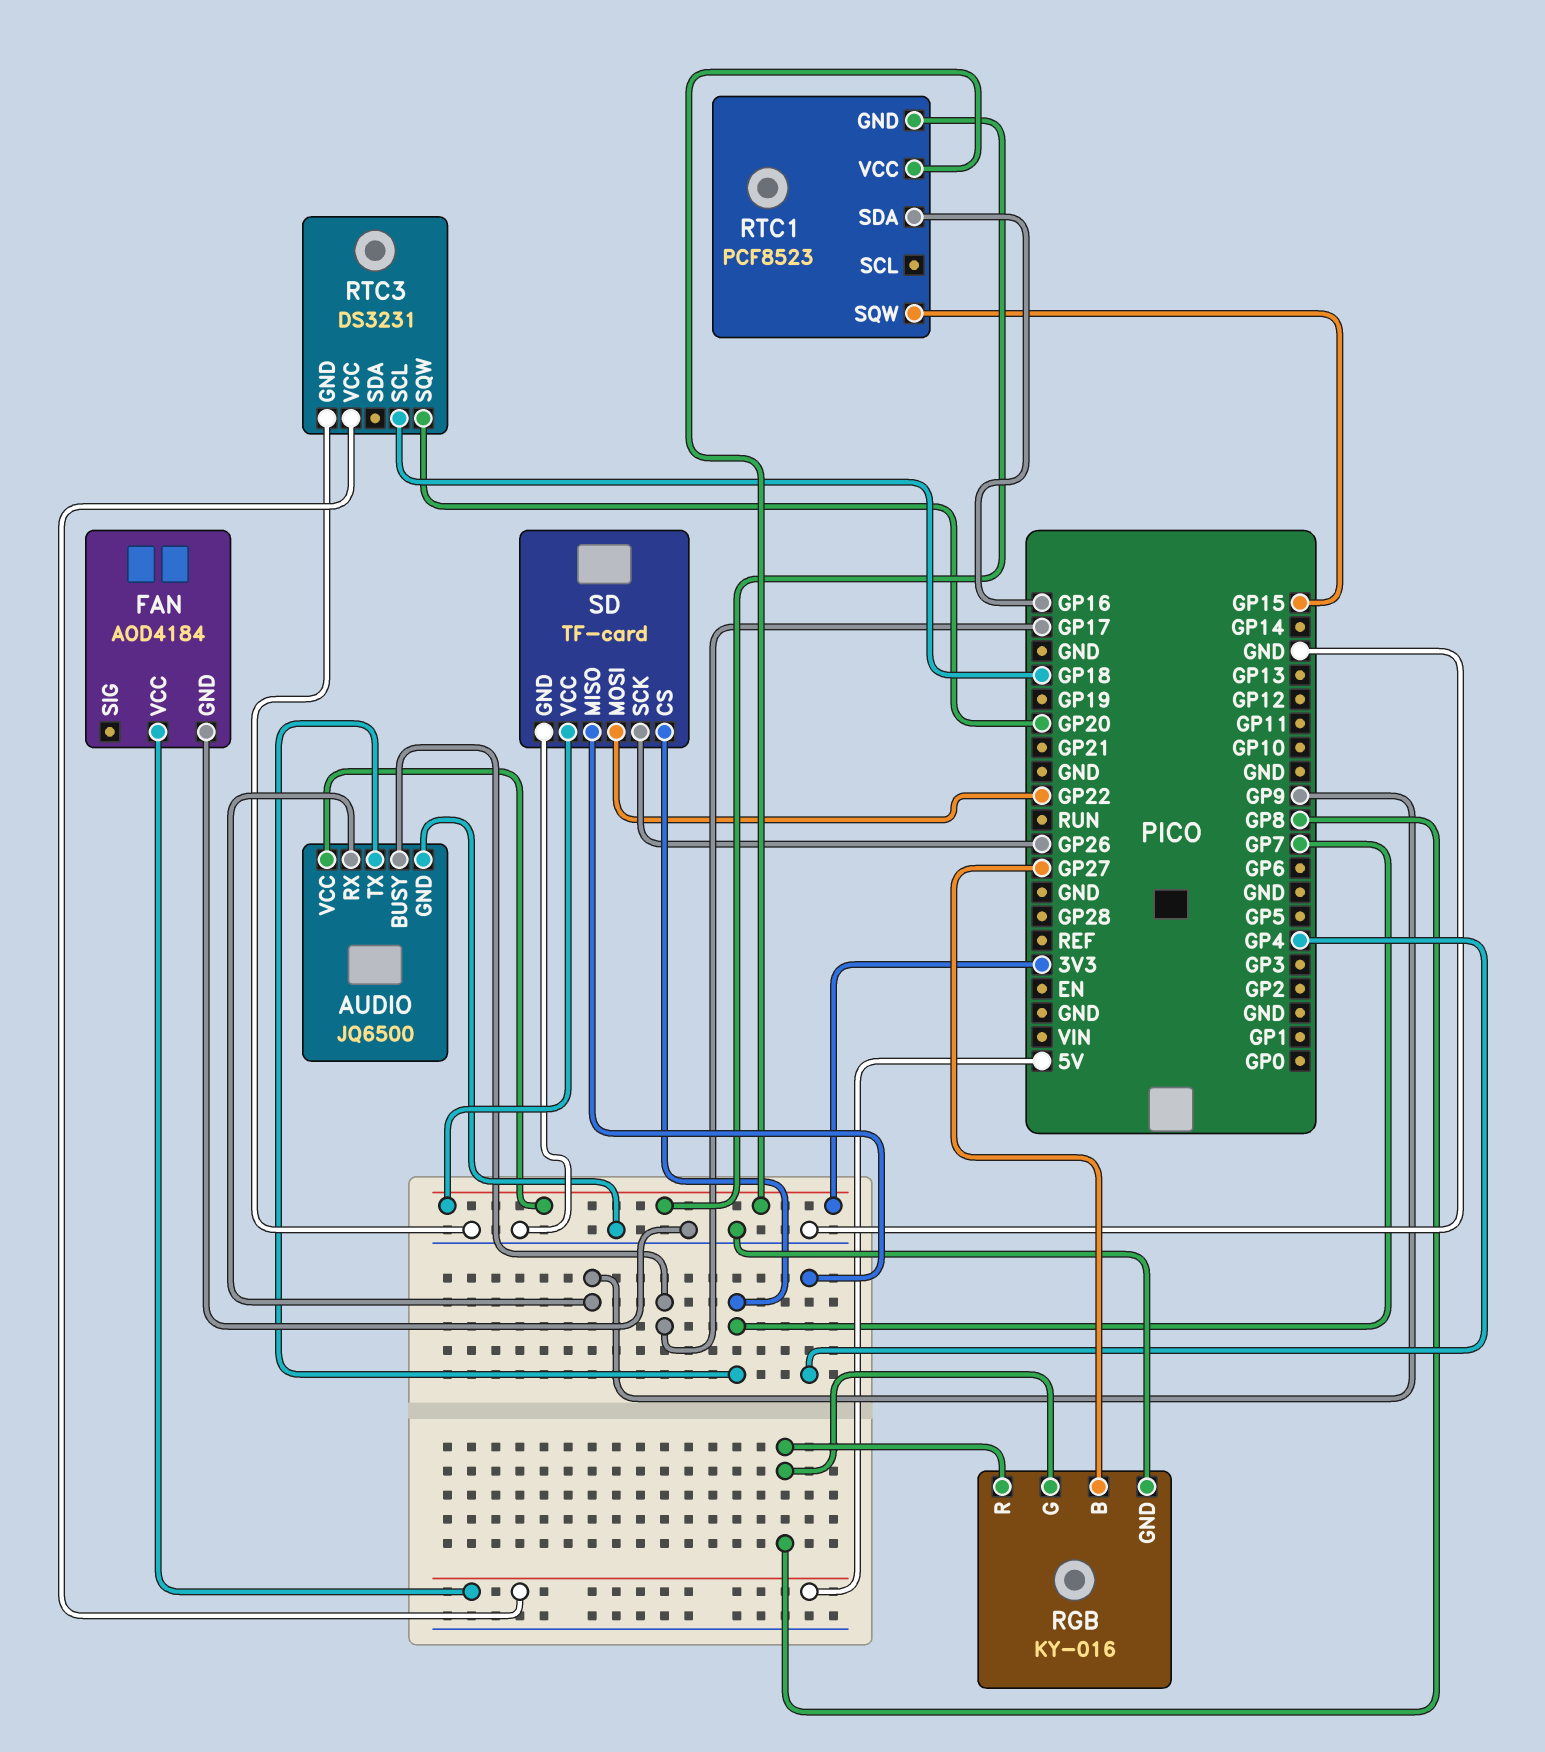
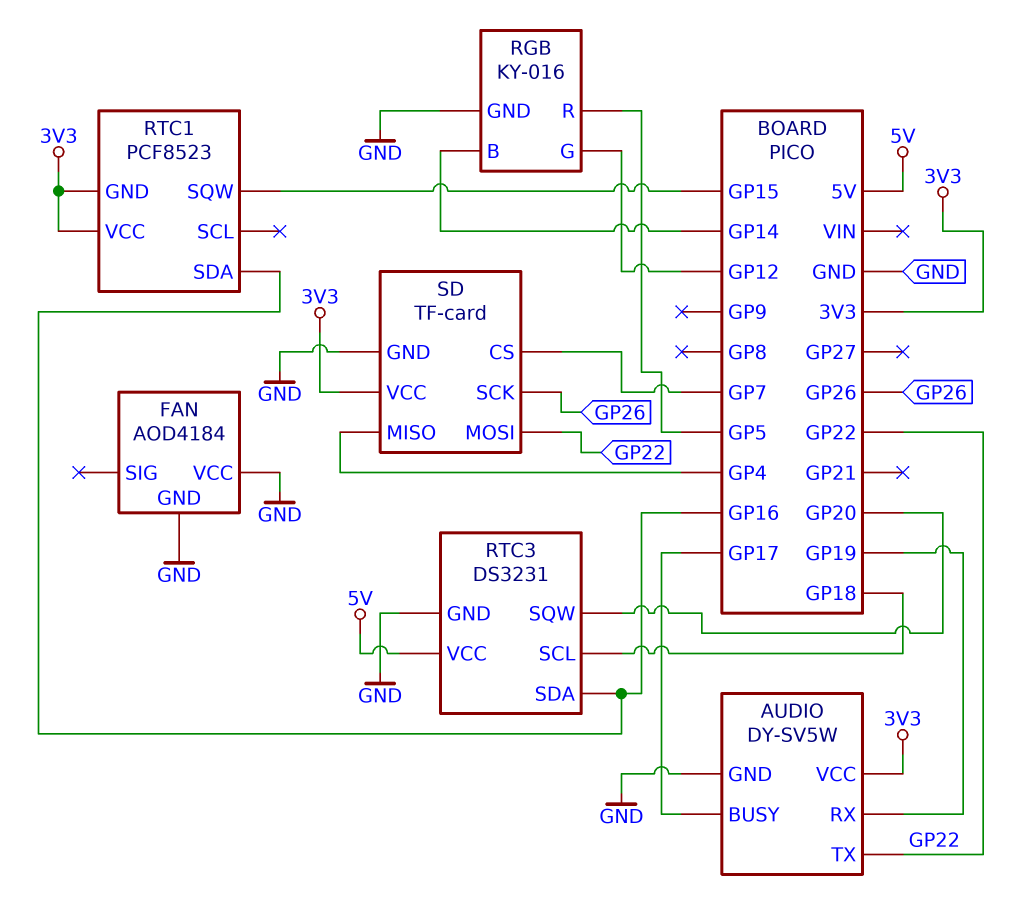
AUDIO: JQ6500 -> DY-SV5W
AUDIO pin RX: GP9 -> GP19
AUDIO pin TX: GP7 -> GP22
FAN pin VCC: 5V -> GND
RGB pin B: GP27 -> GP14
RGB pin G: GP8 -> GP12
RGB pin R: GP8 -> GP5
RTC3 pin SDA: none -> GP16

